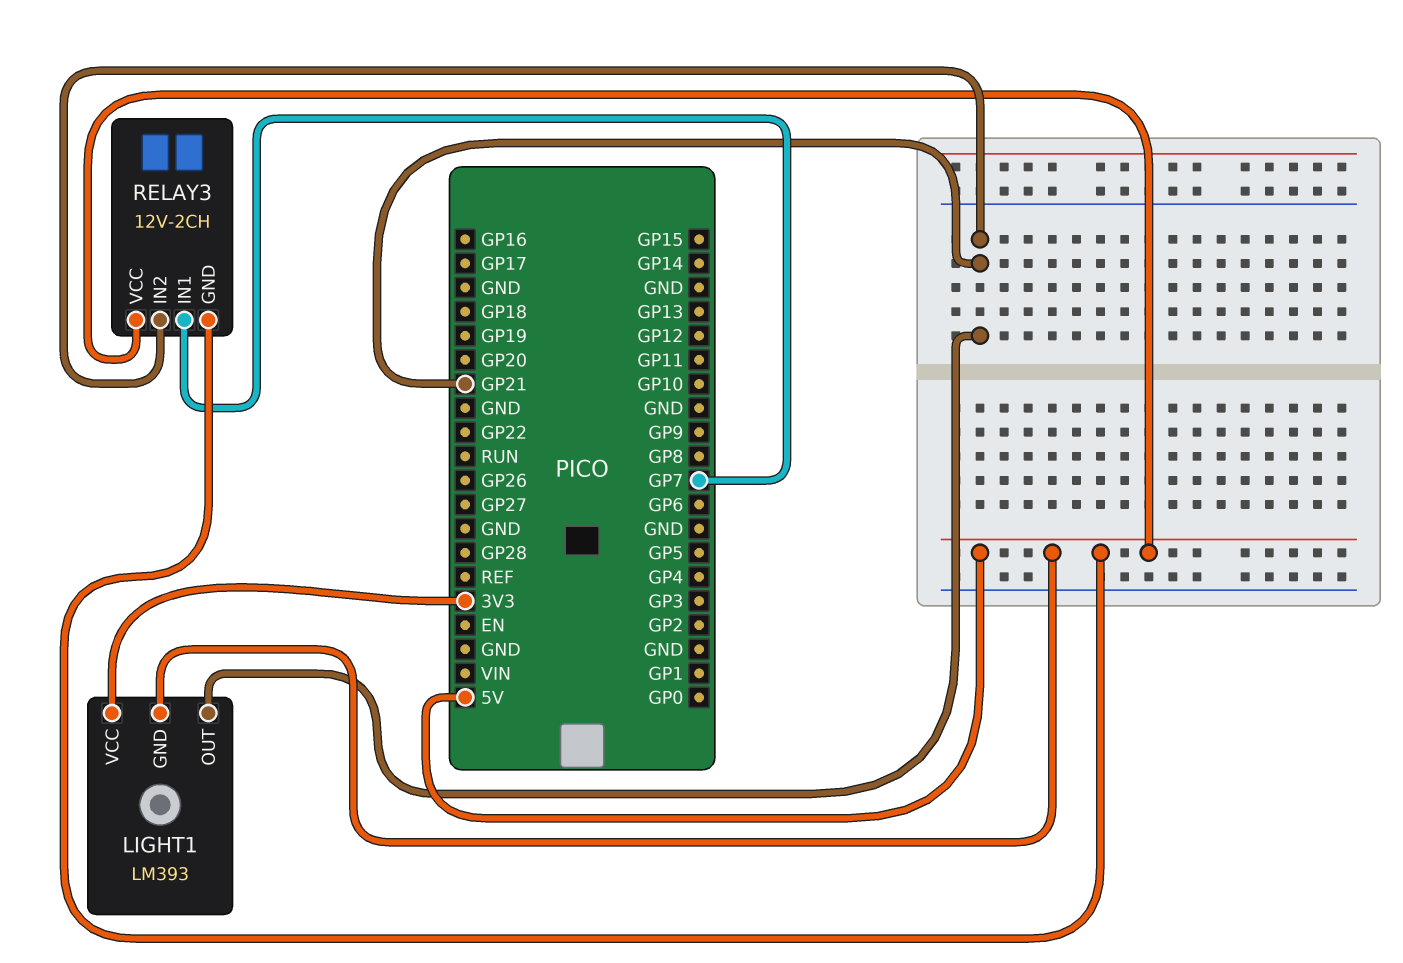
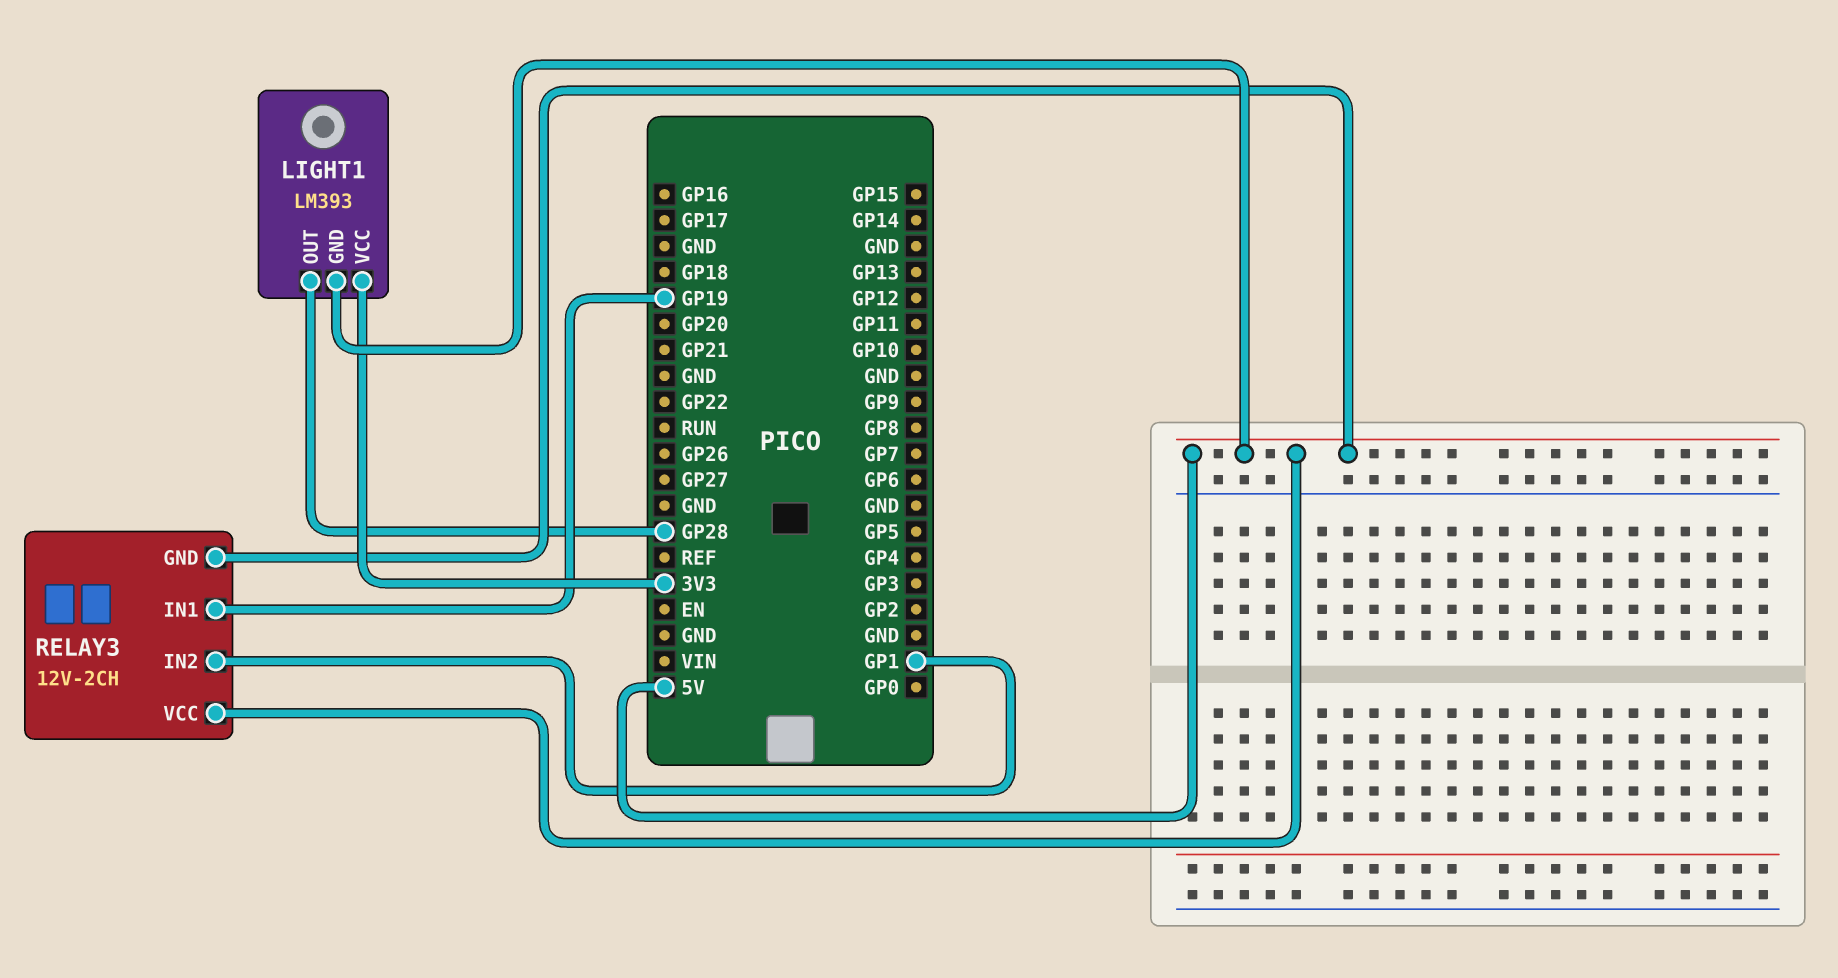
LIGHT1 pin OUT: GP21 -> GP28
RELAY3 pin IN1: GP7 -> GP19
RELAY3 pin IN2: GP21 -> GP1

